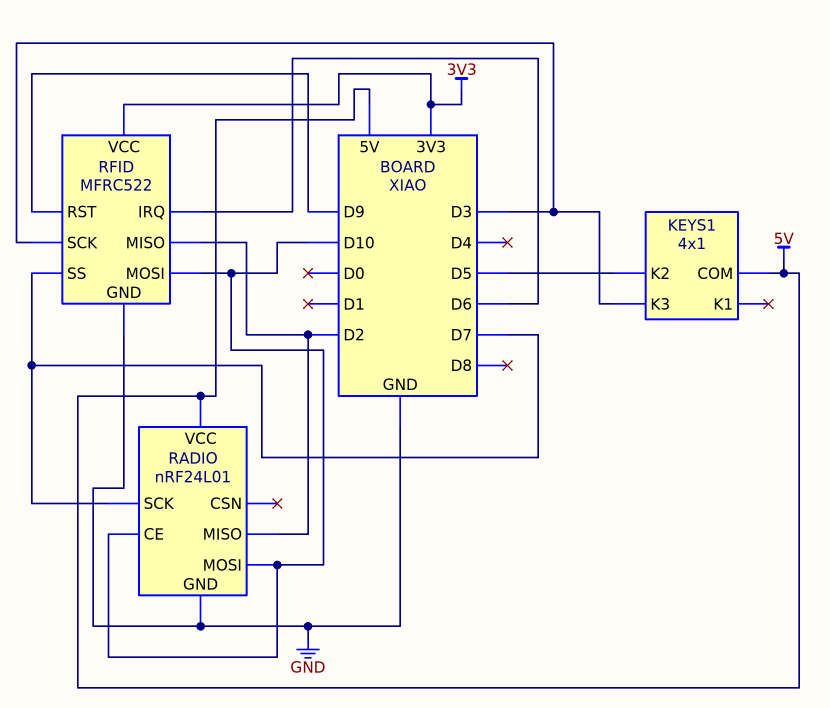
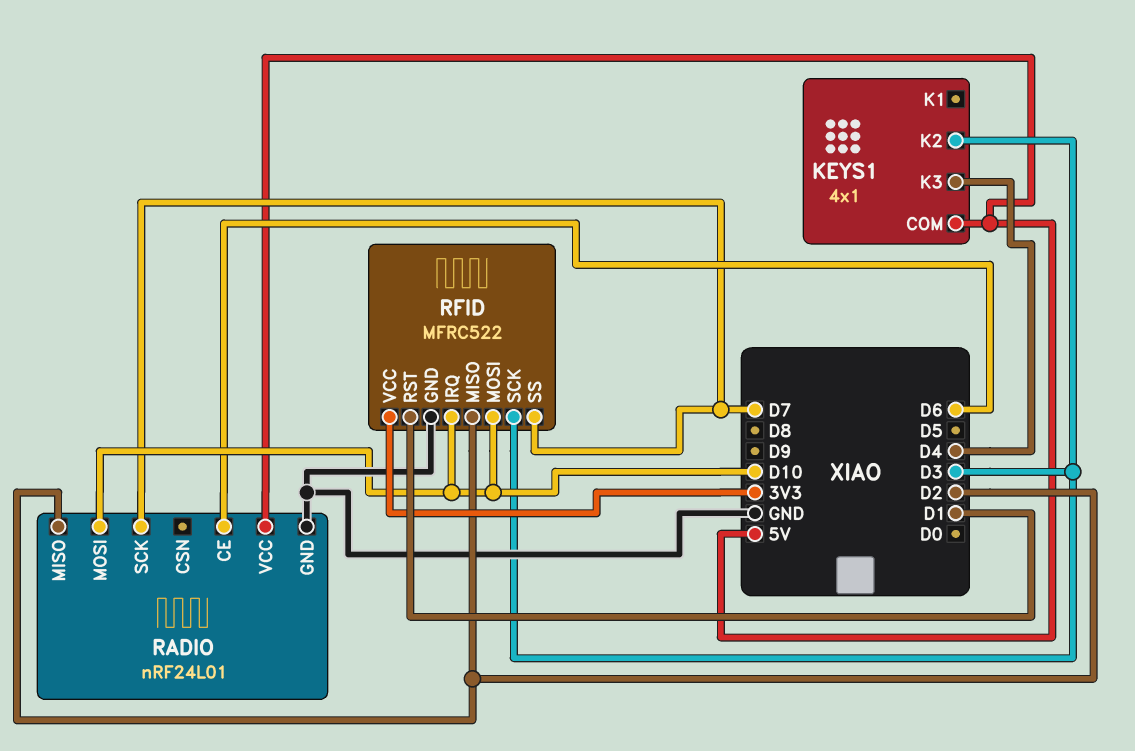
KEYS1 pin K2: D5 -> D3
KEYS1 pin K3: D3 -> D4
RADIO pin CE: D10 -> D6
RFID pin IRQ: D6 -> D10
RFID pin RST: D9 -> D1

